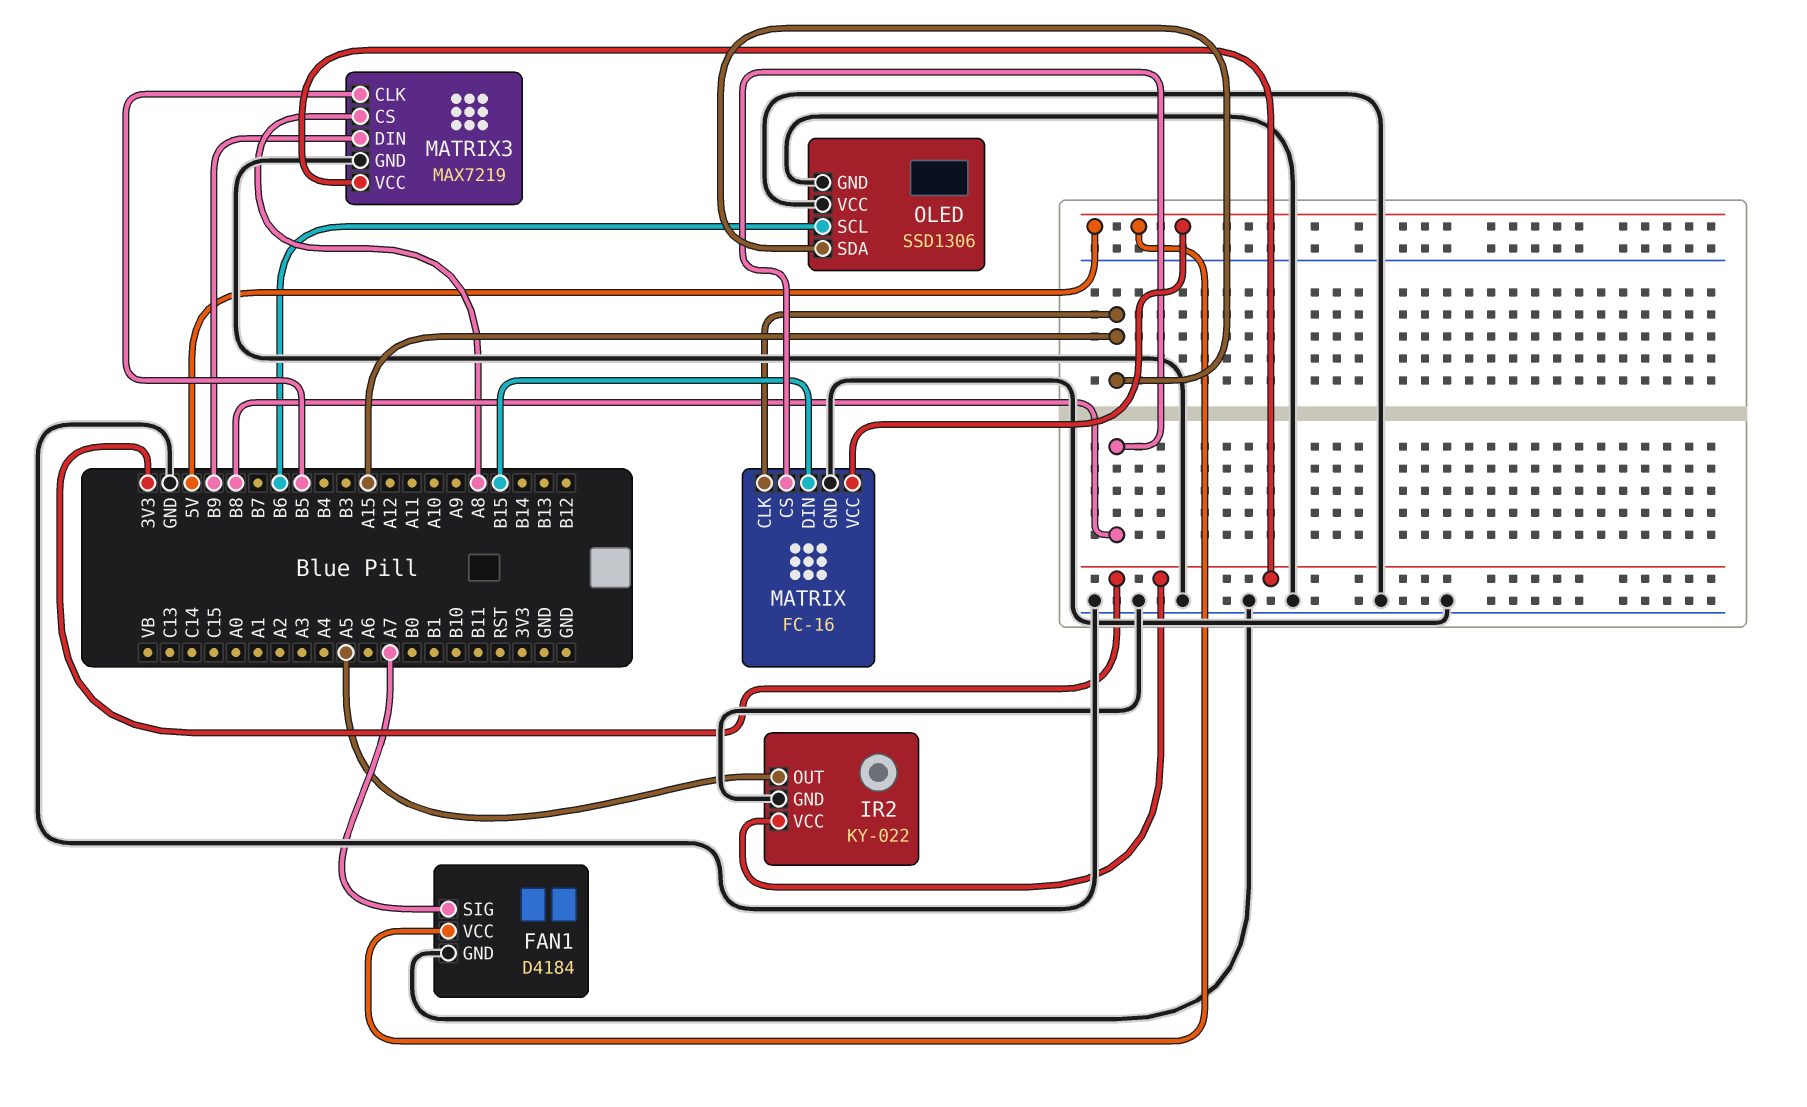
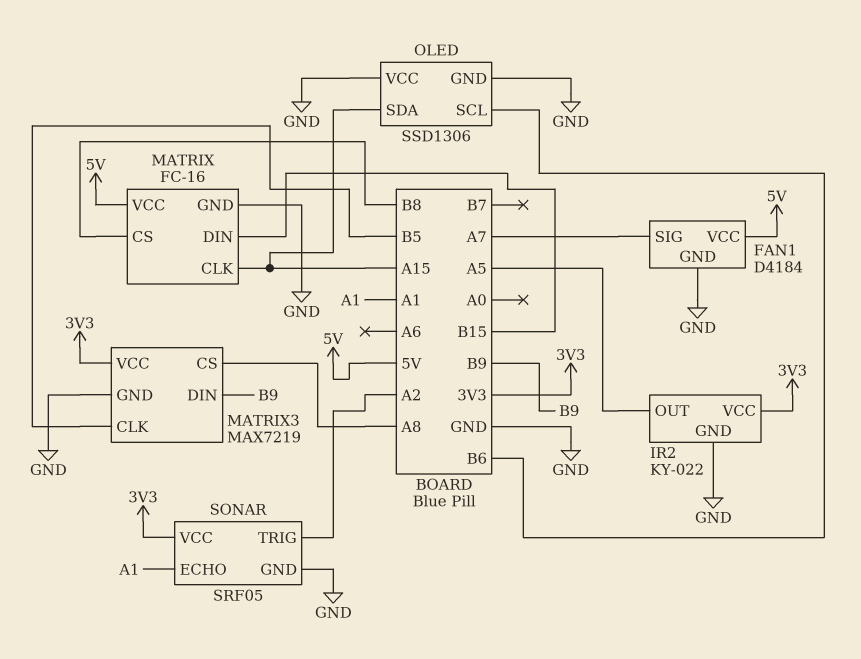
SONAR: none -> SRF05
SONAR pin ECHO: none -> A1
SONAR pin GND: none -> GND
SONAR pin TRIG: none -> A2
SONAR pin VCC: none -> 3V3

